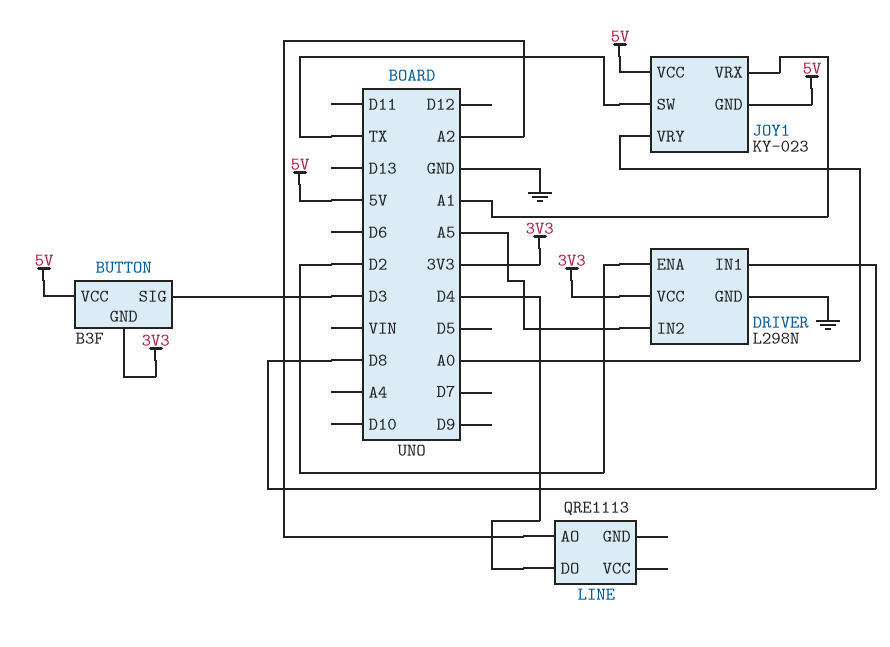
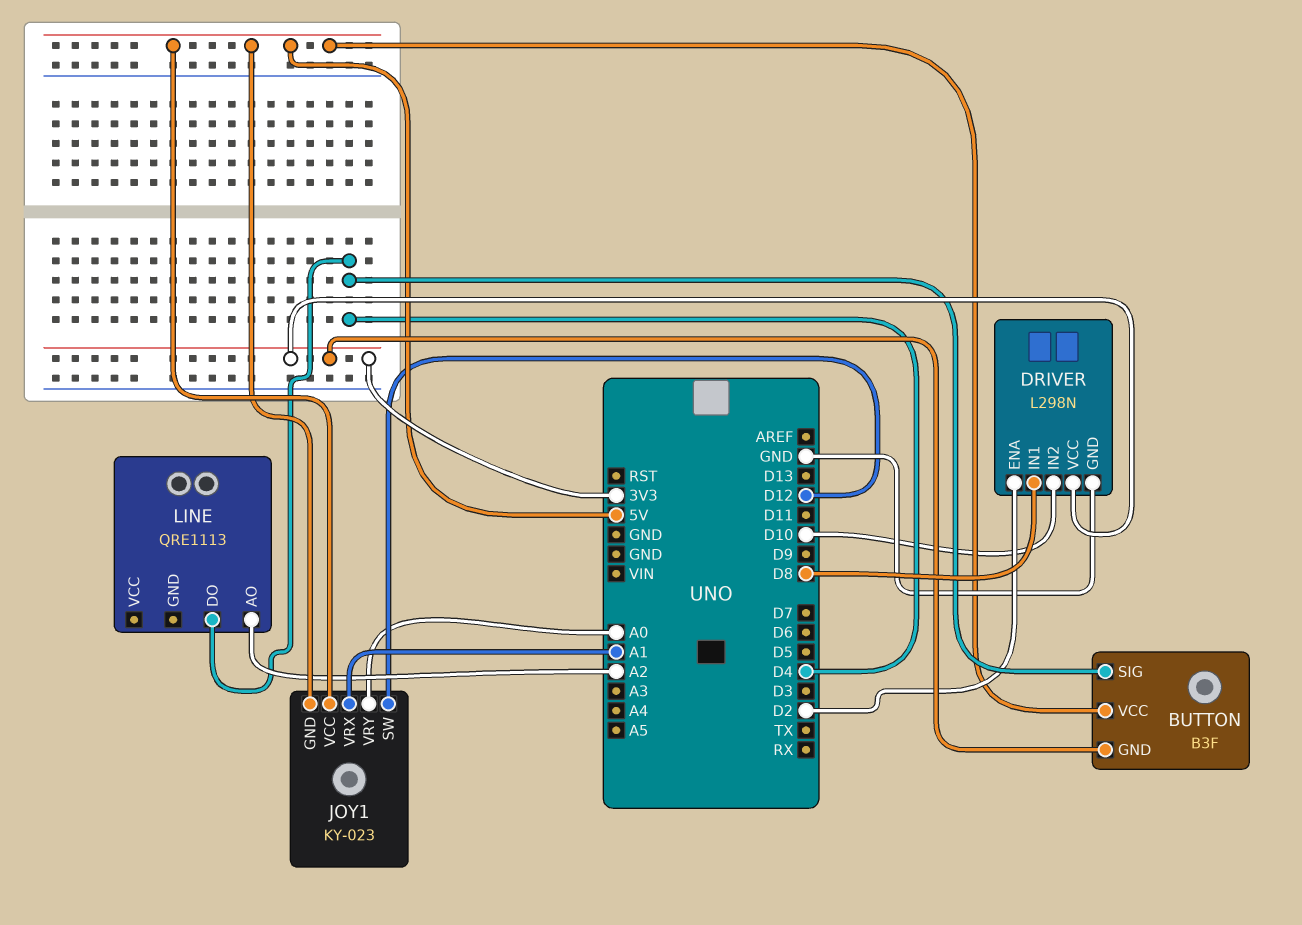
BUTTON pin SIG: D3 -> D4
DRIVER pin IN2: A5 -> D10
JOY1 pin SW: TX -> D12

